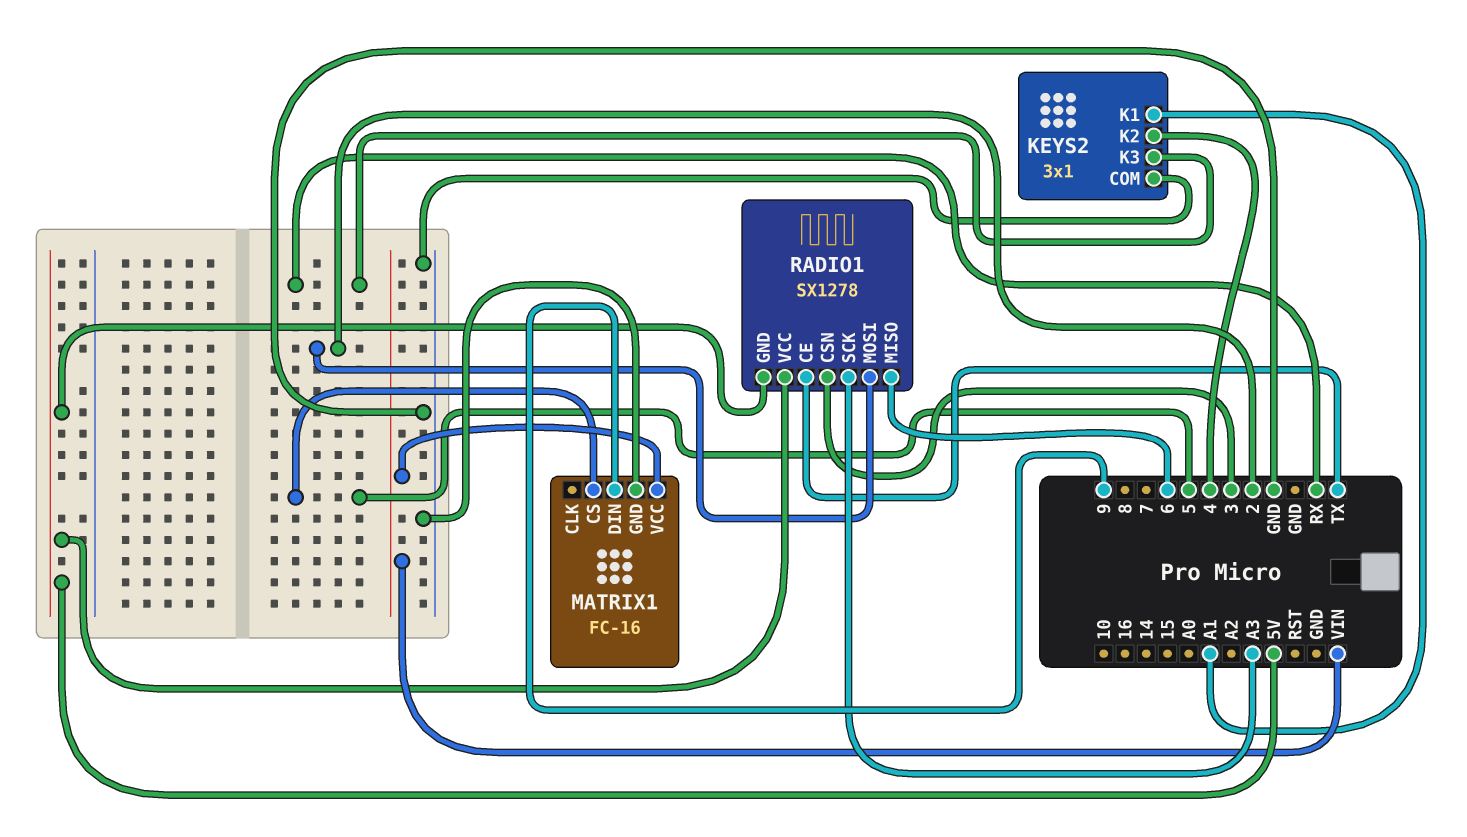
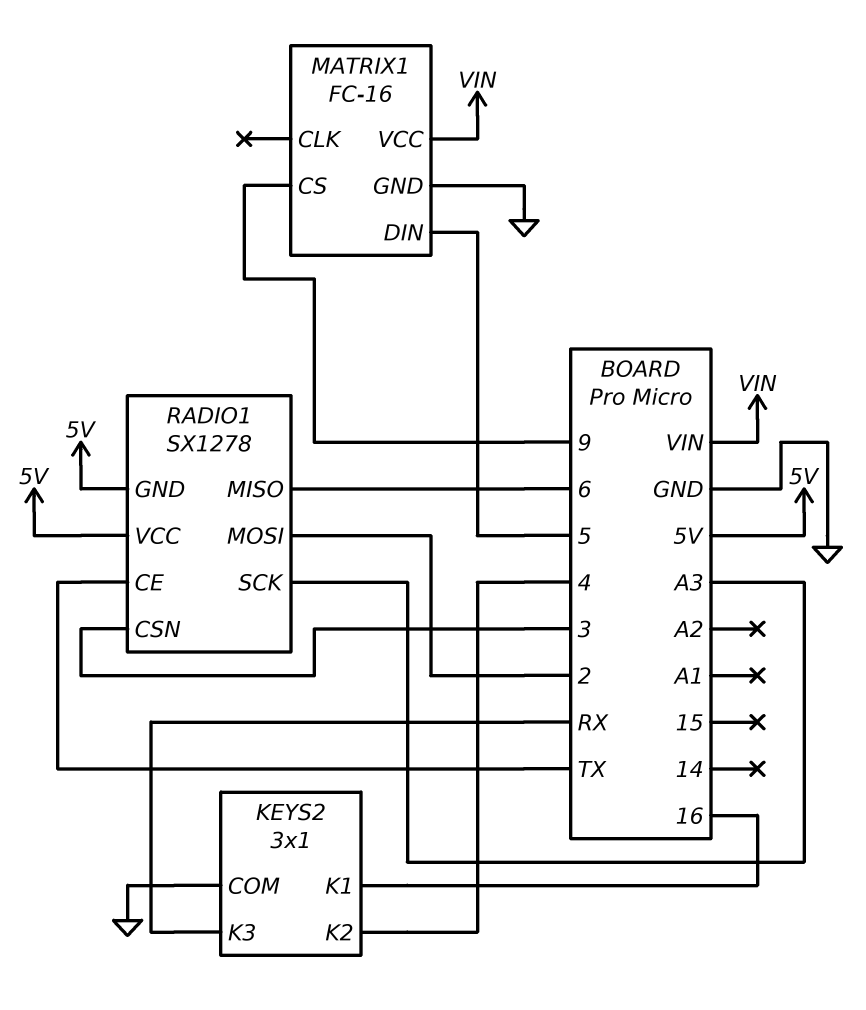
KEYS2 pin K1: A1 -> 16
MATRIX1 pin CS: 5 -> 9
MATRIX1 pin DIN: 9 -> 5

